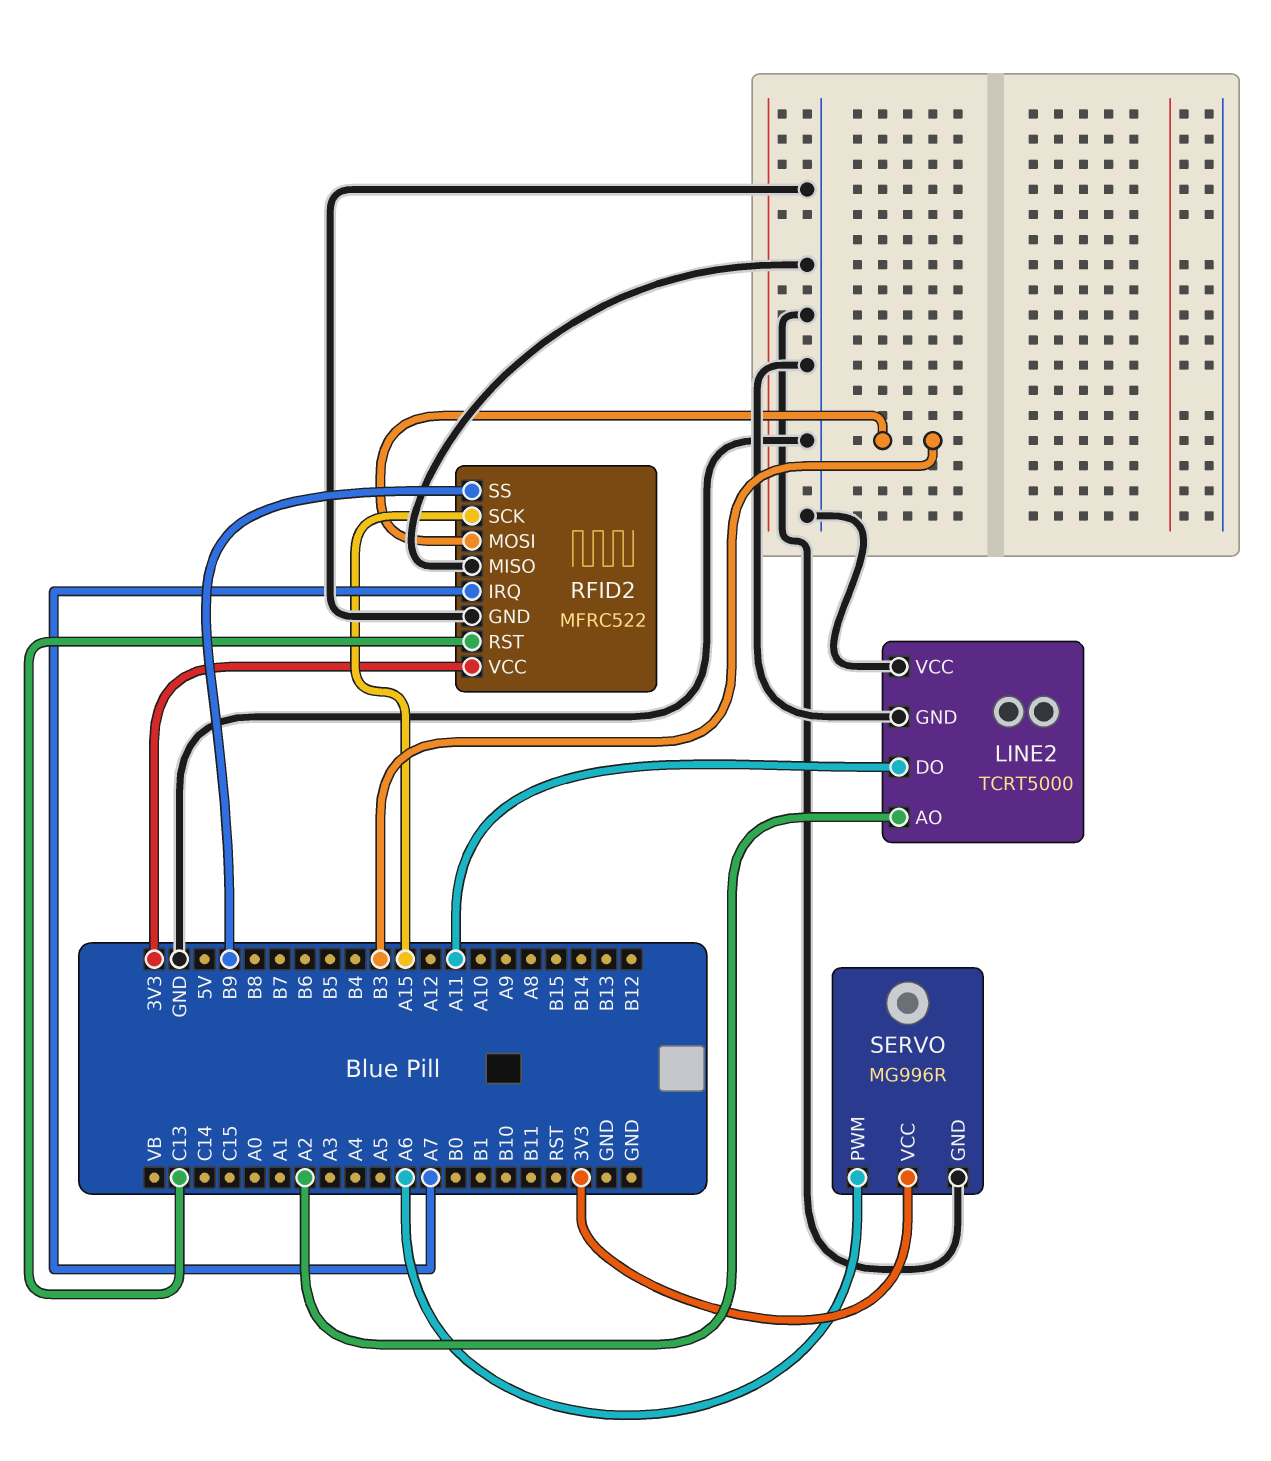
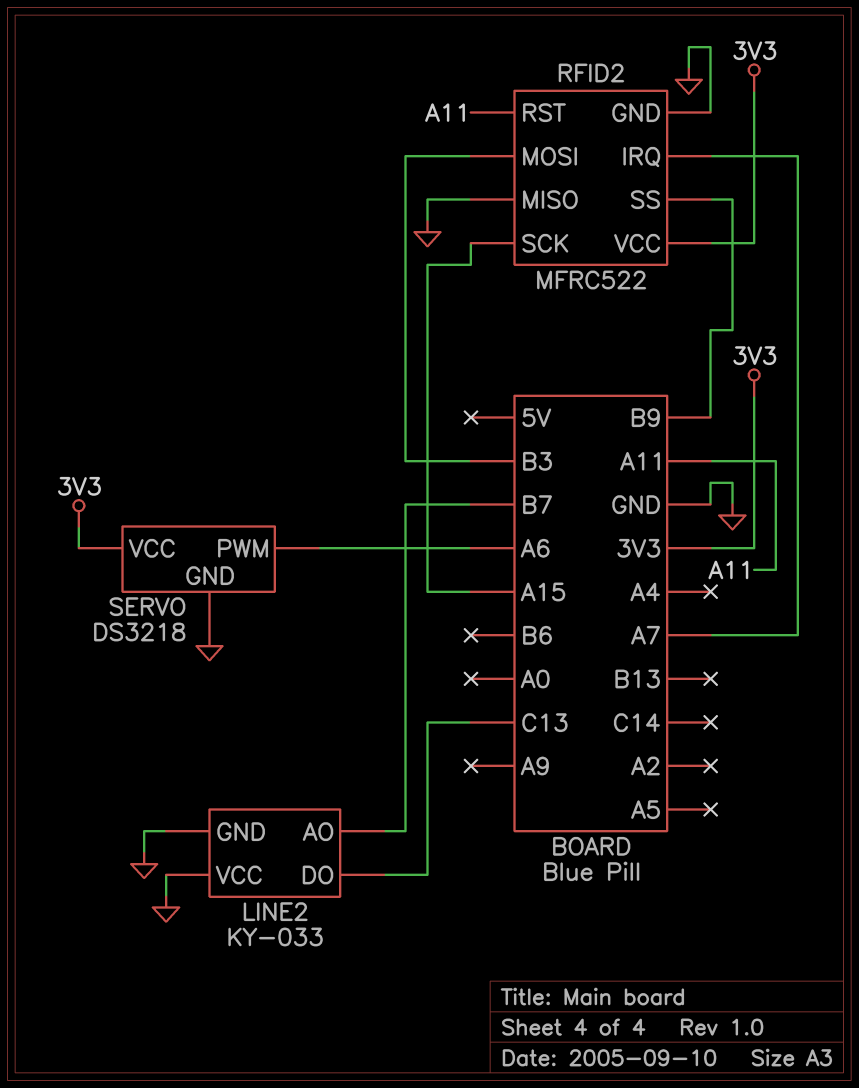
LINE2: TCRT5000 -> KY-033
LINE2 pin AO: A2 -> B7
LINE2 pin DO: A11 -> C13
RFID2 pin RST: C13 -> A11
SERVO: MG996R -> DS3218

